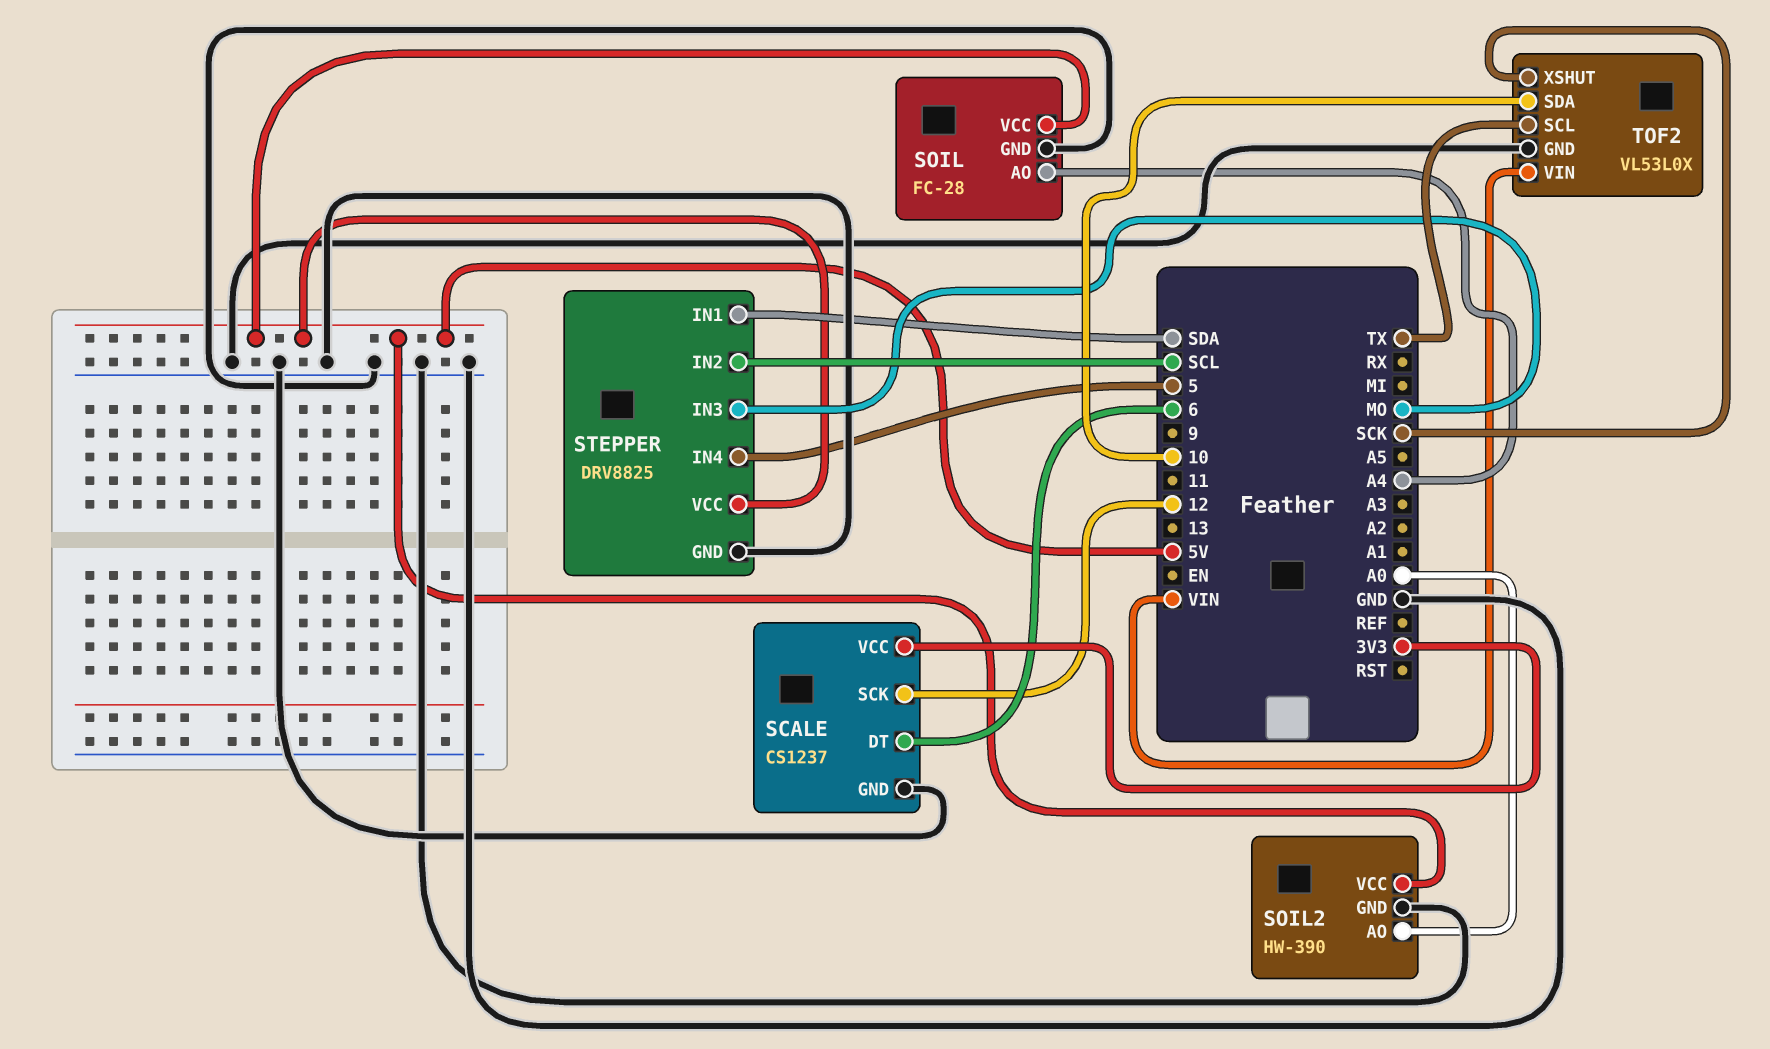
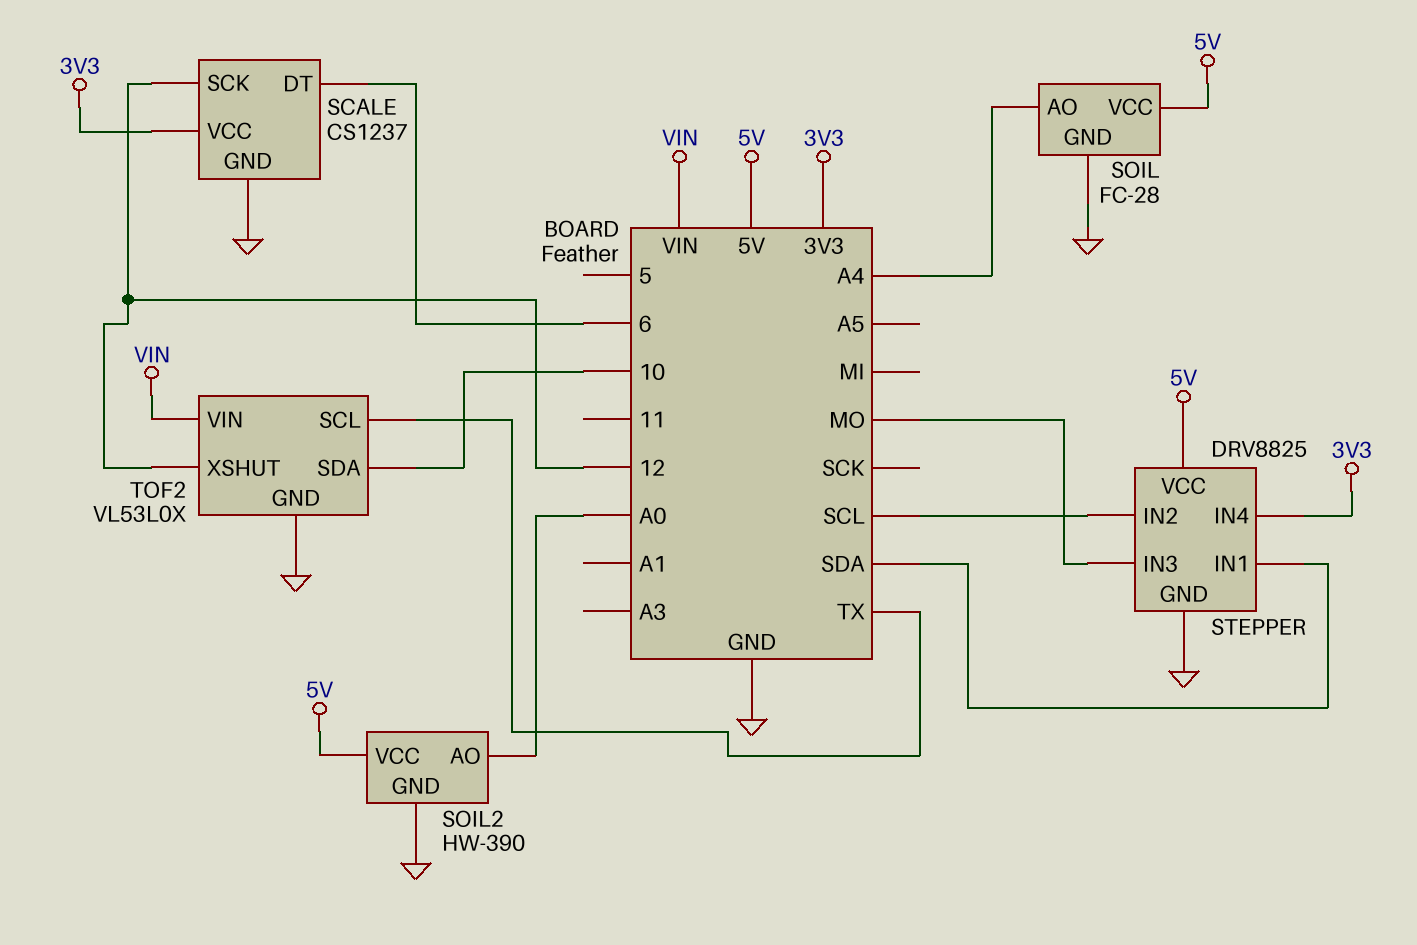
STEPPER pin IN4: 5 -> 3V3
TOF2 pin XSHUT: SCK -> 12

